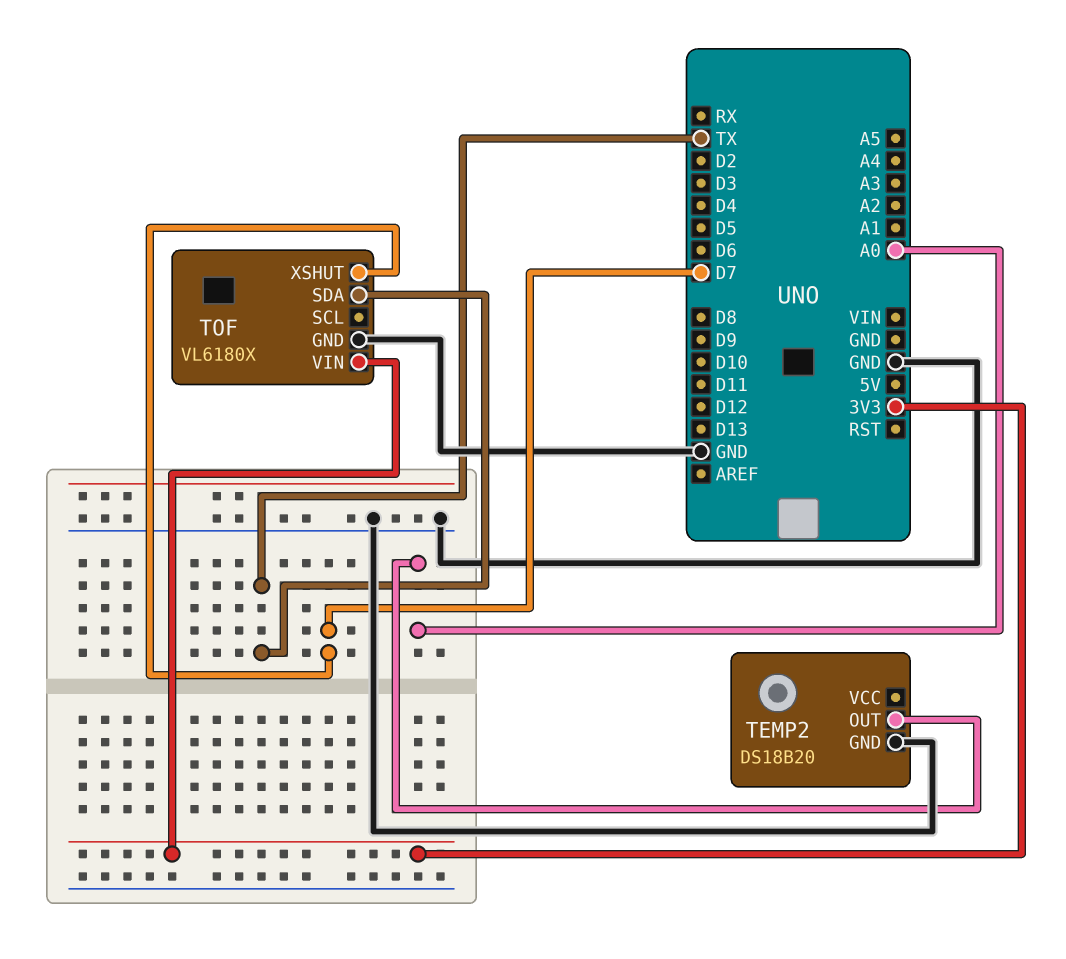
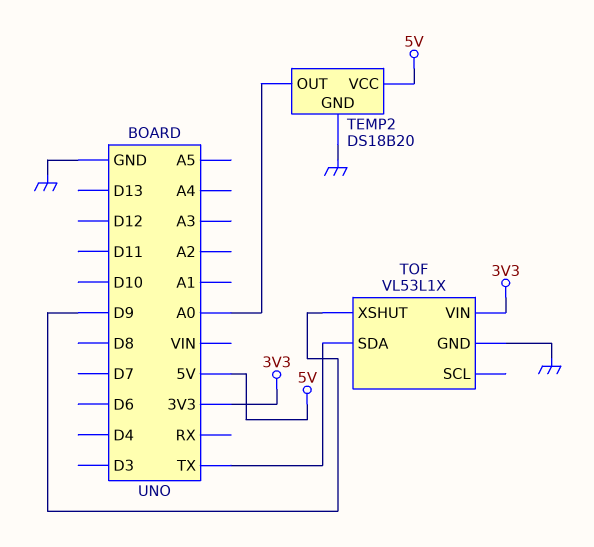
TEMP2 pin VCC: none -> 5V
TOF: VL6180X -> VL53L1X
TOF pin XSHUT: D7 -> D9

